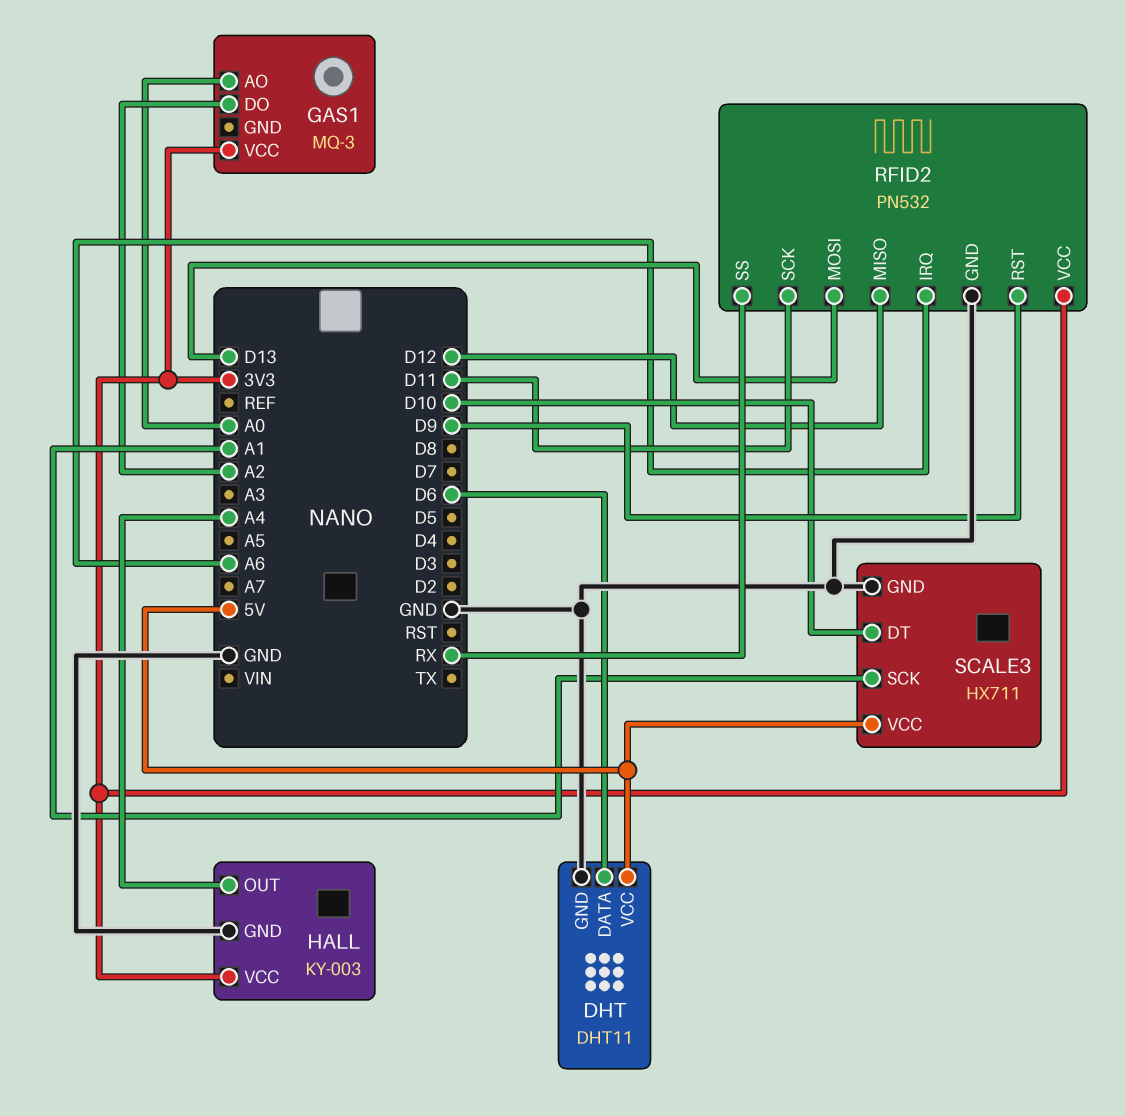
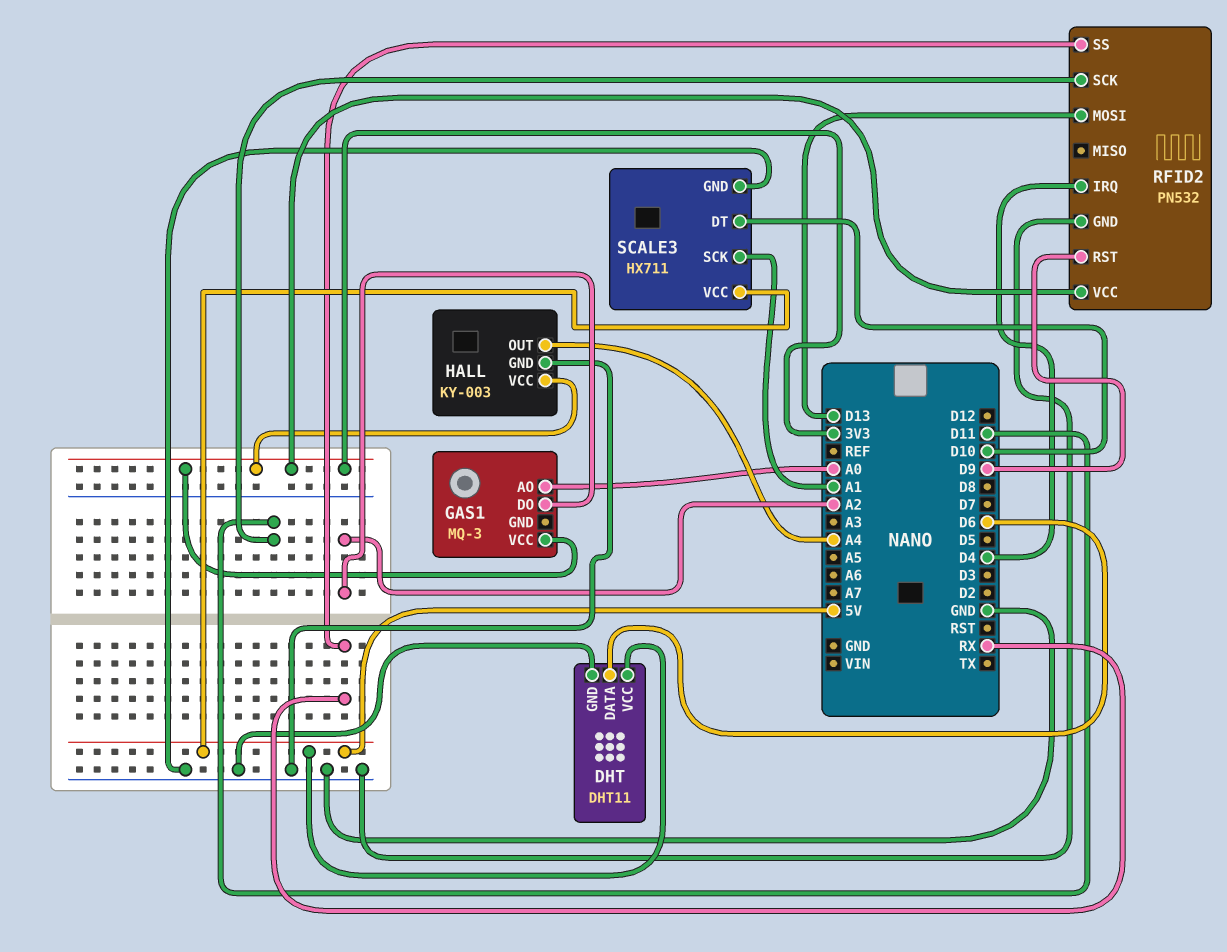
RFID2 pin IRQ: A6 -> D4
RFID2 pin MISO: D12 -> none

